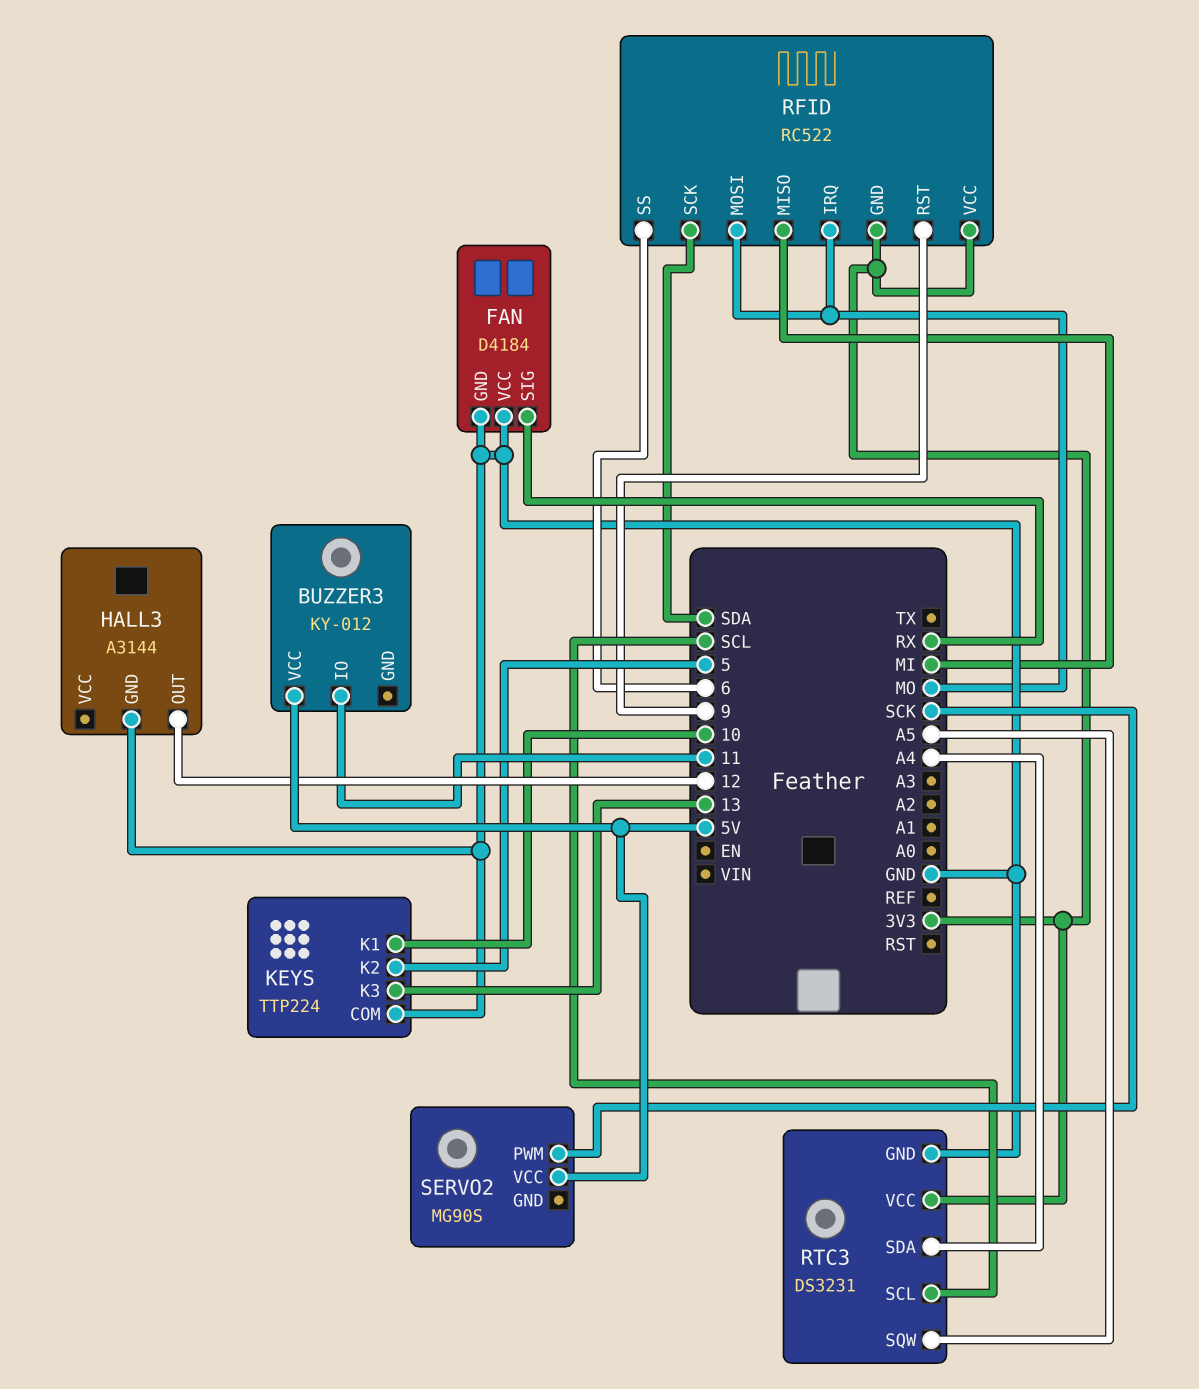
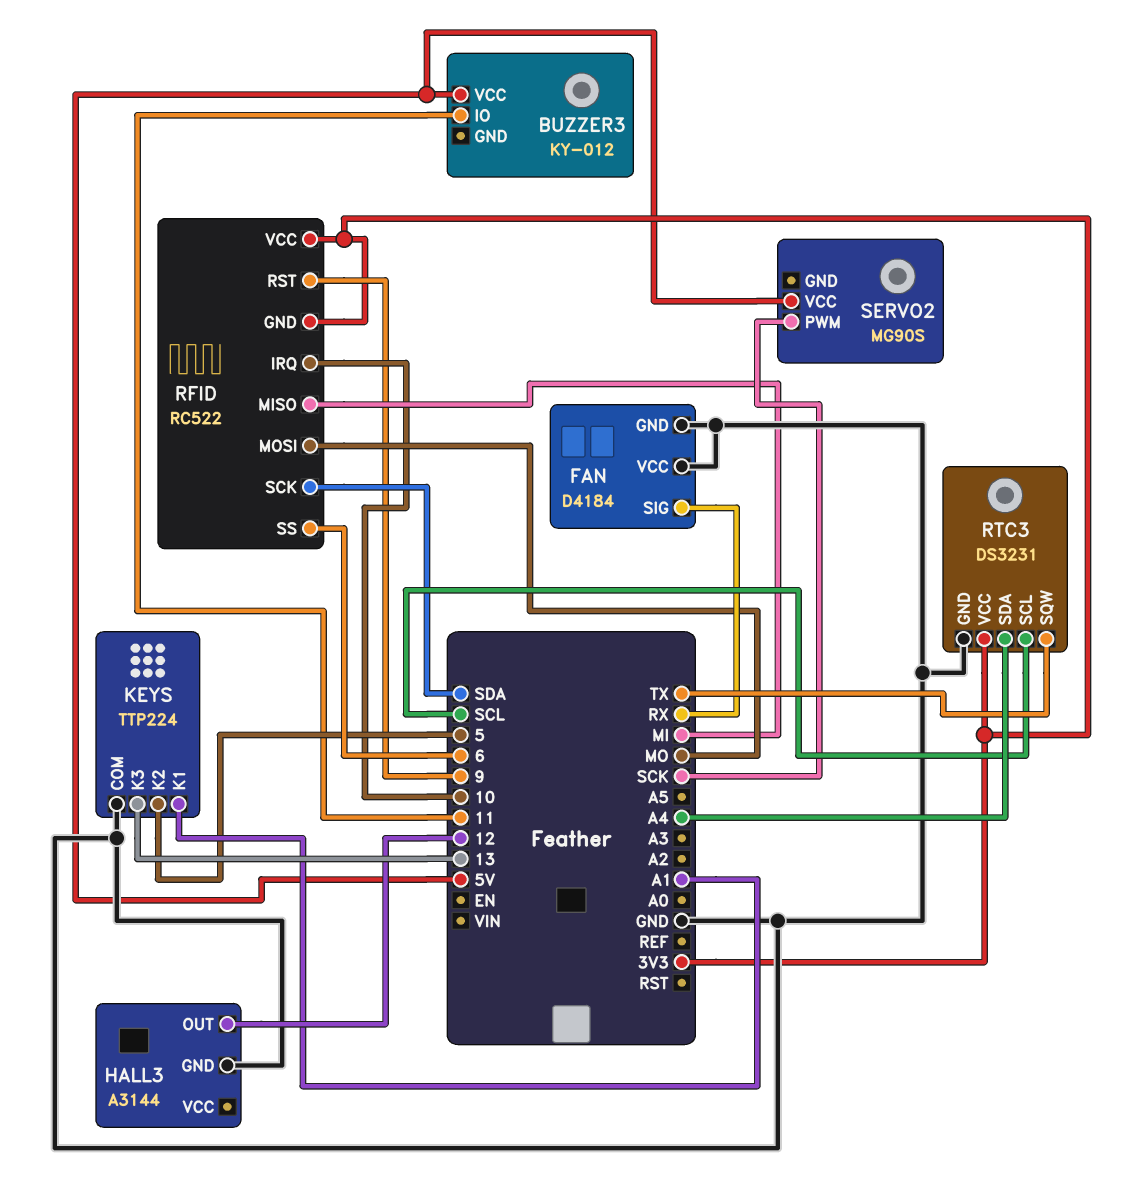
KEYS pin K1: 10 -> A1
RFID pin IRQ: MO -> 10
RTC3 pin SQW: A5 -> TX

